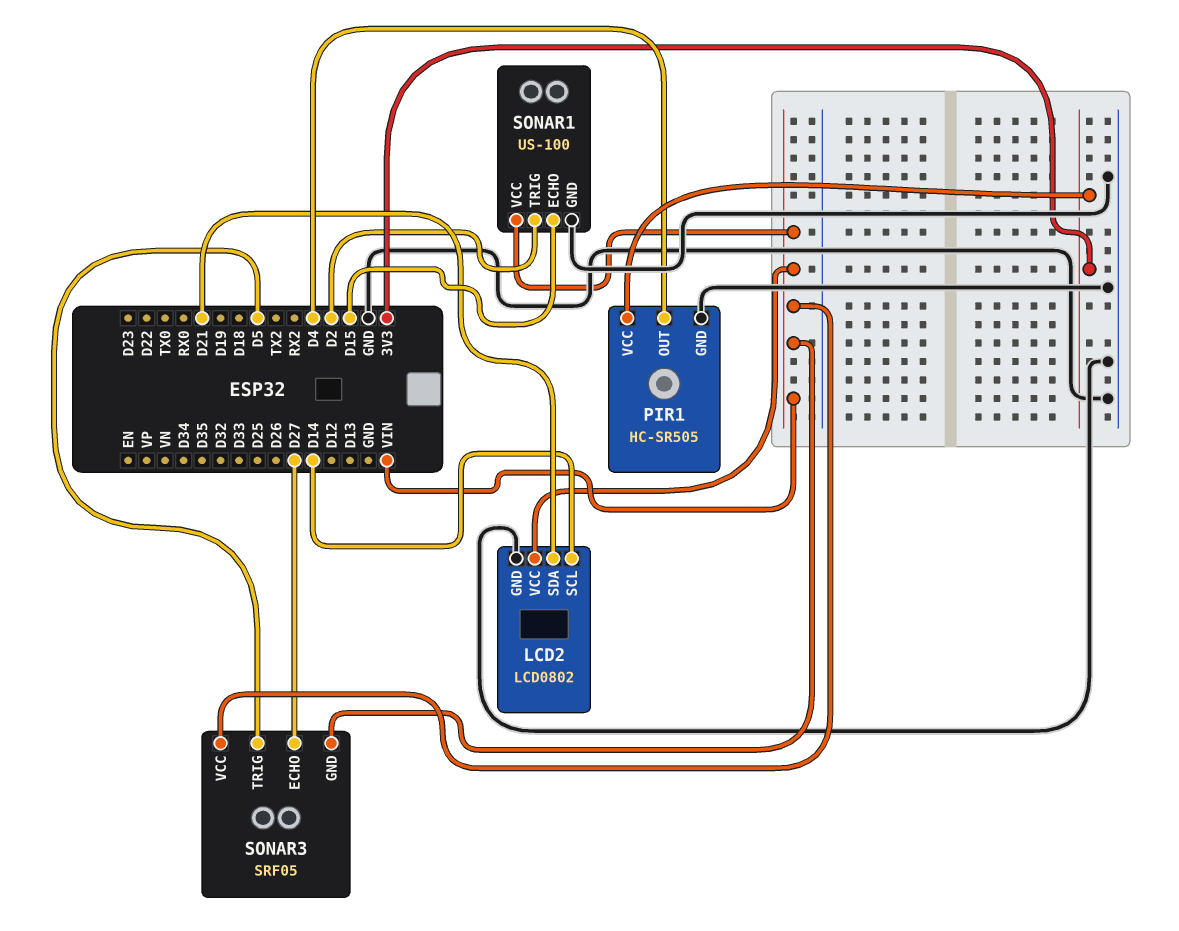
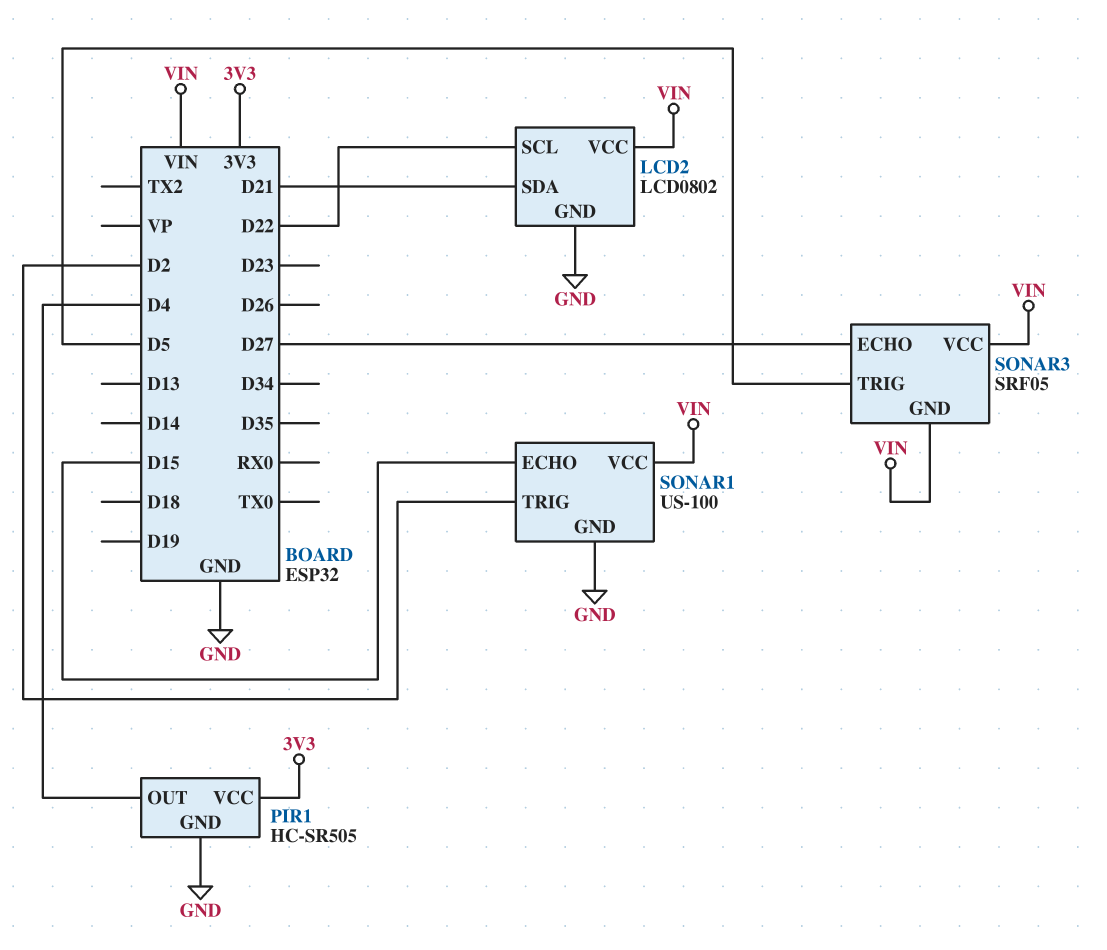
LCD2 pin SCL: D14 -> D22

